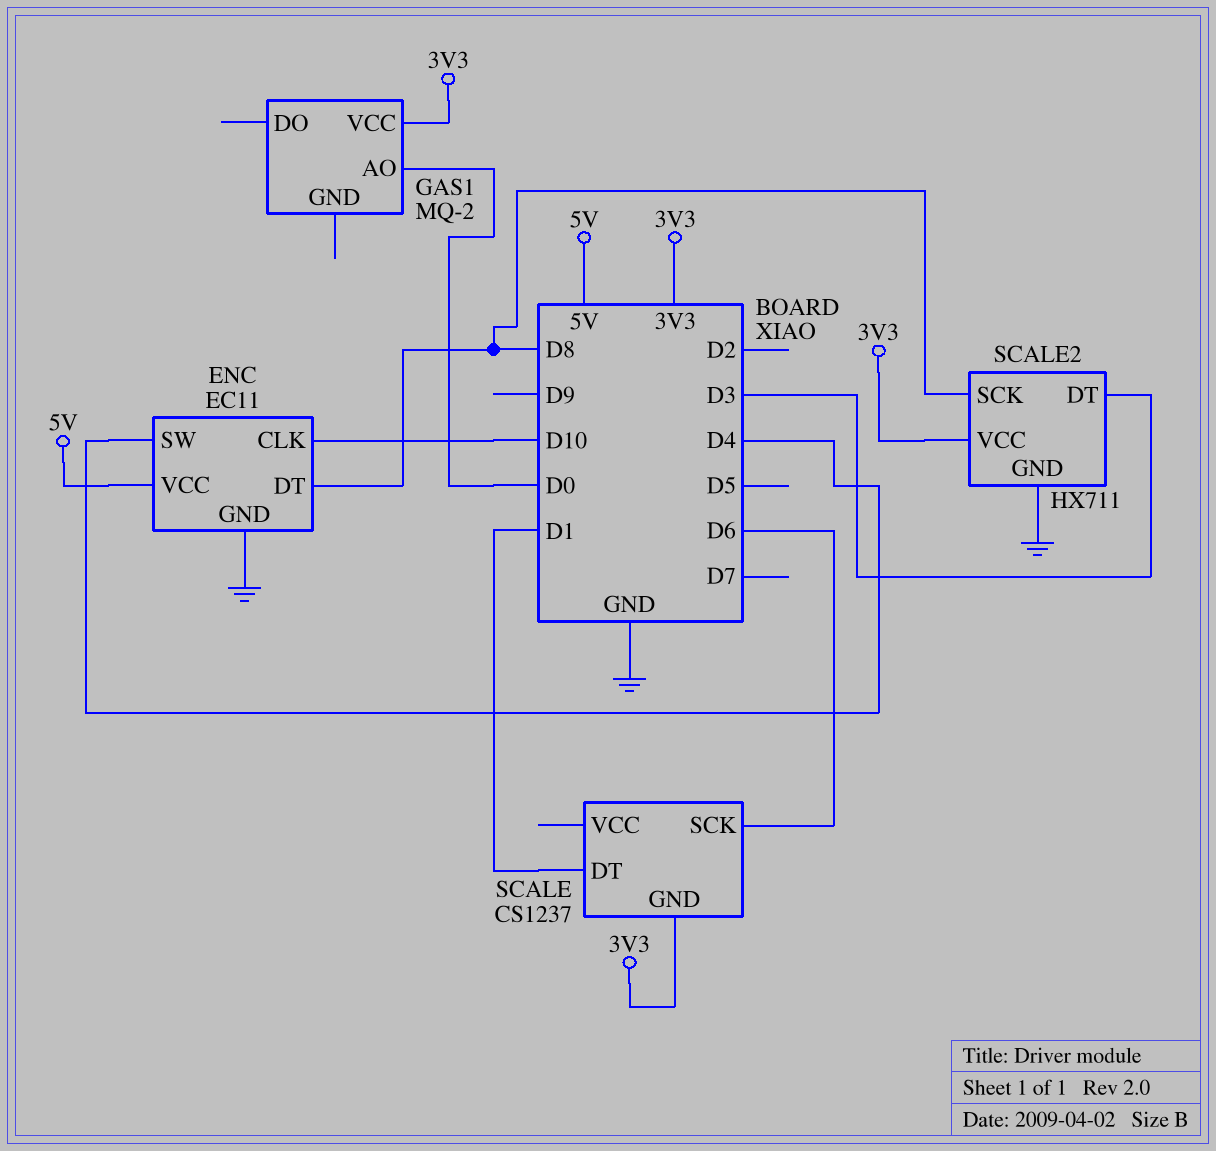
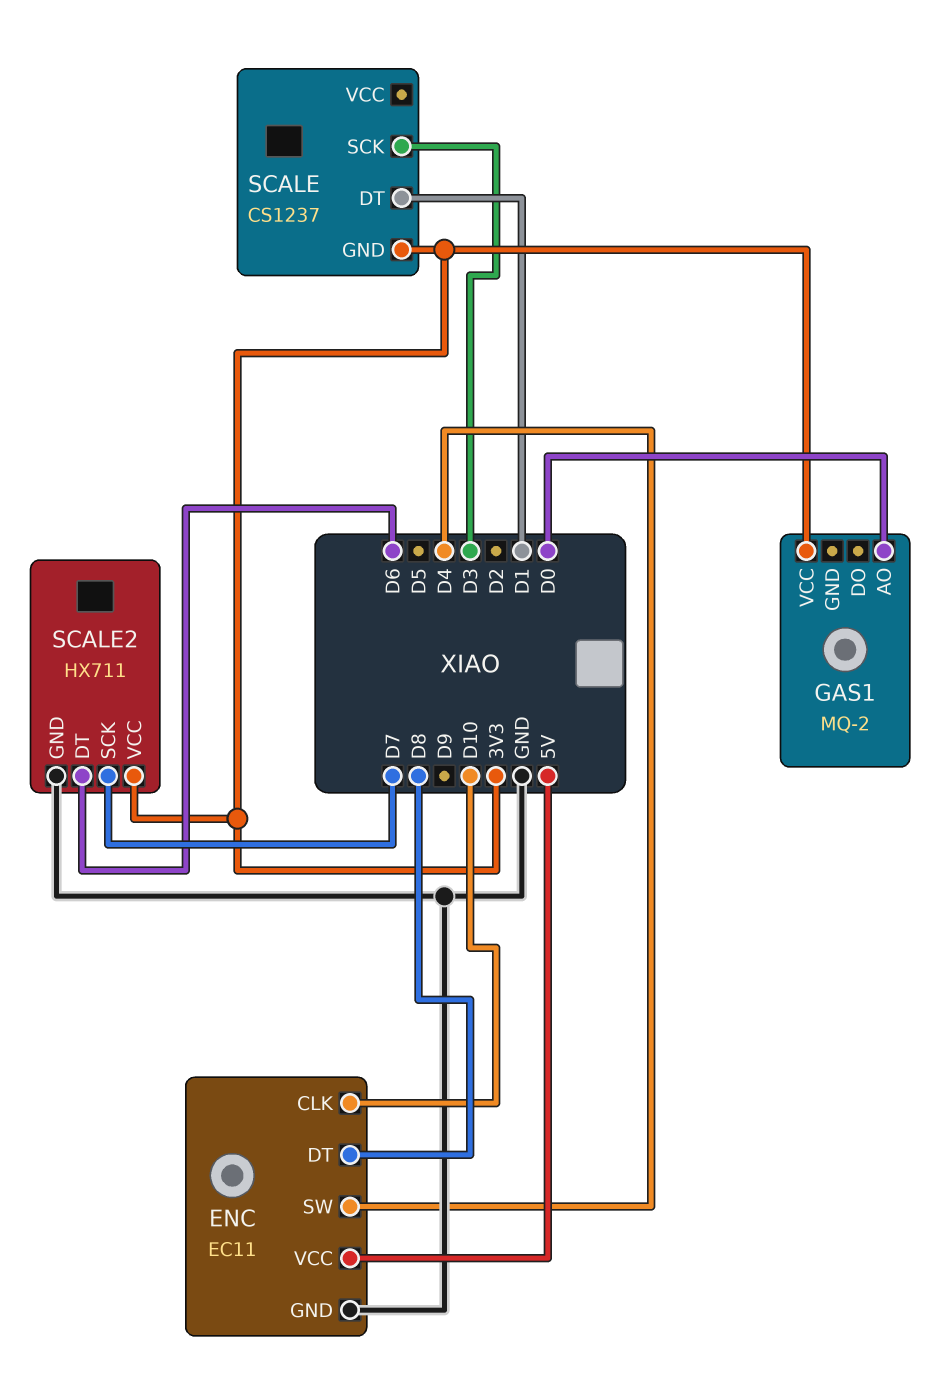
SCALE pin SCK: D6 -> D3
SCALE2 pin DT: D3 -> D6
SCALE2 pin SCK: D8 -> D7

